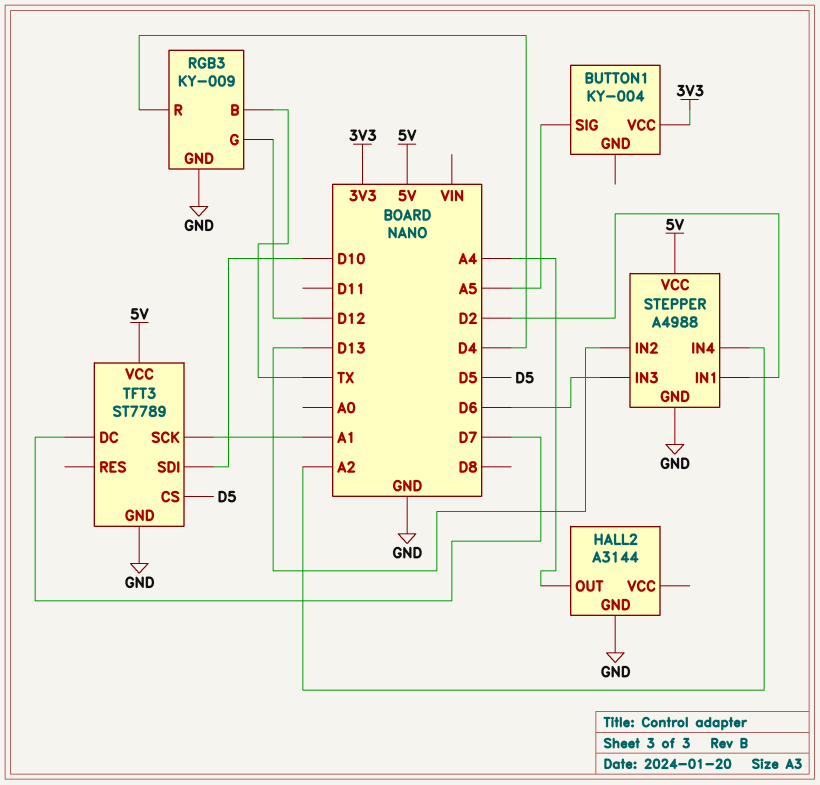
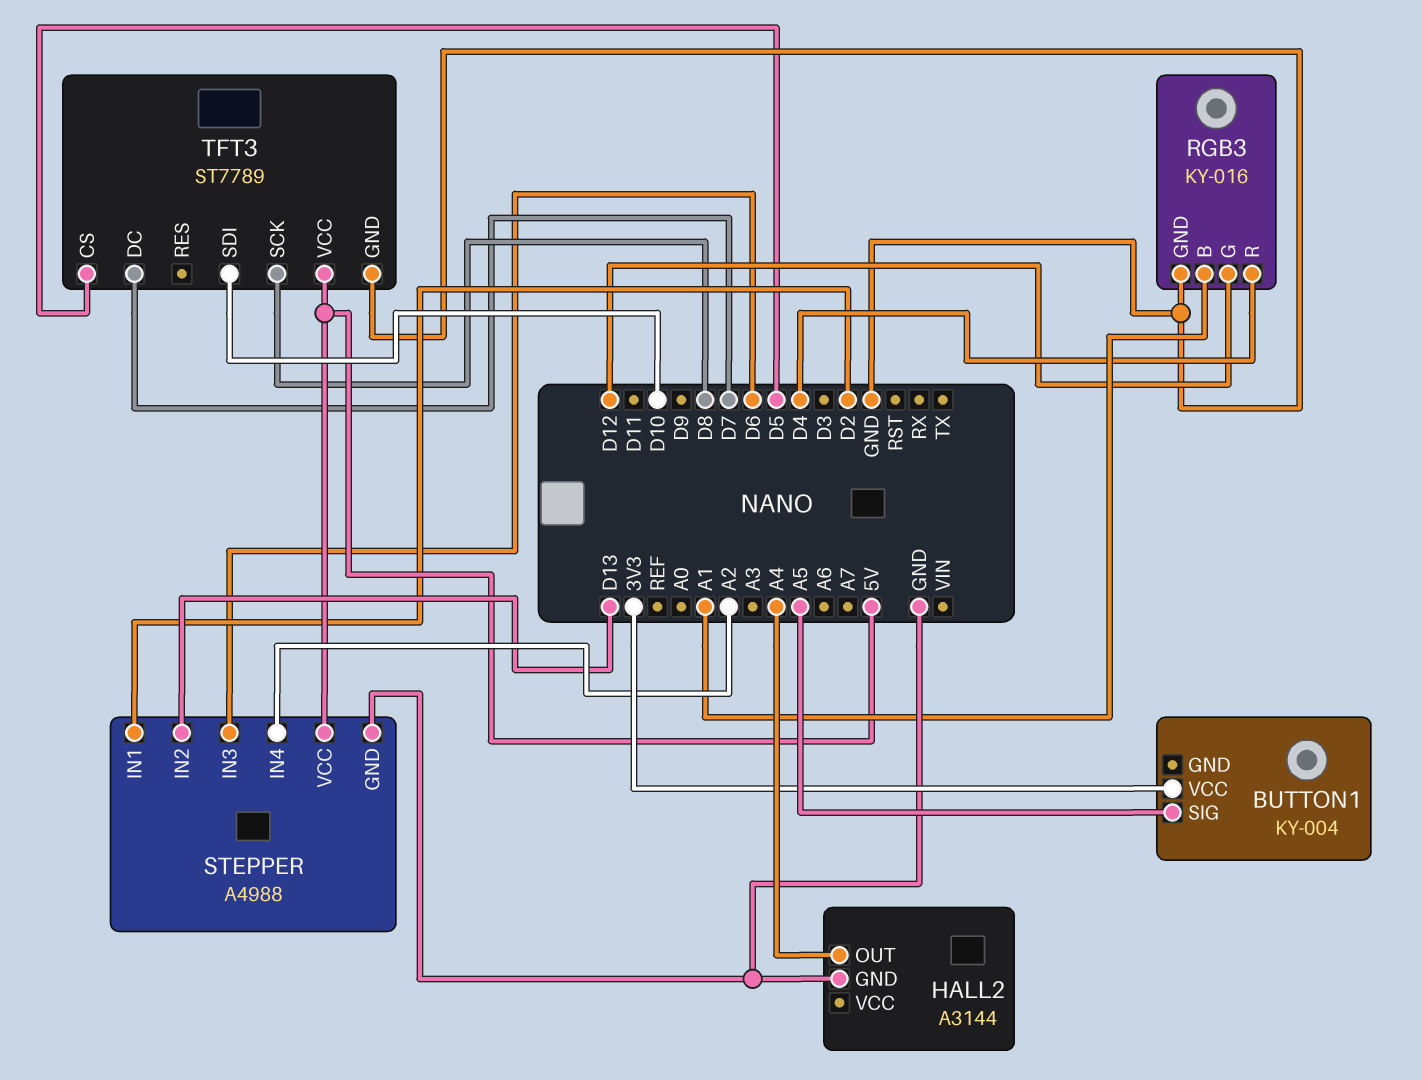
RGB3: KY-009 -> KY-016
RGB3 pin B: TX -> A1
TFT3 pin SCK: A1 -> D8

